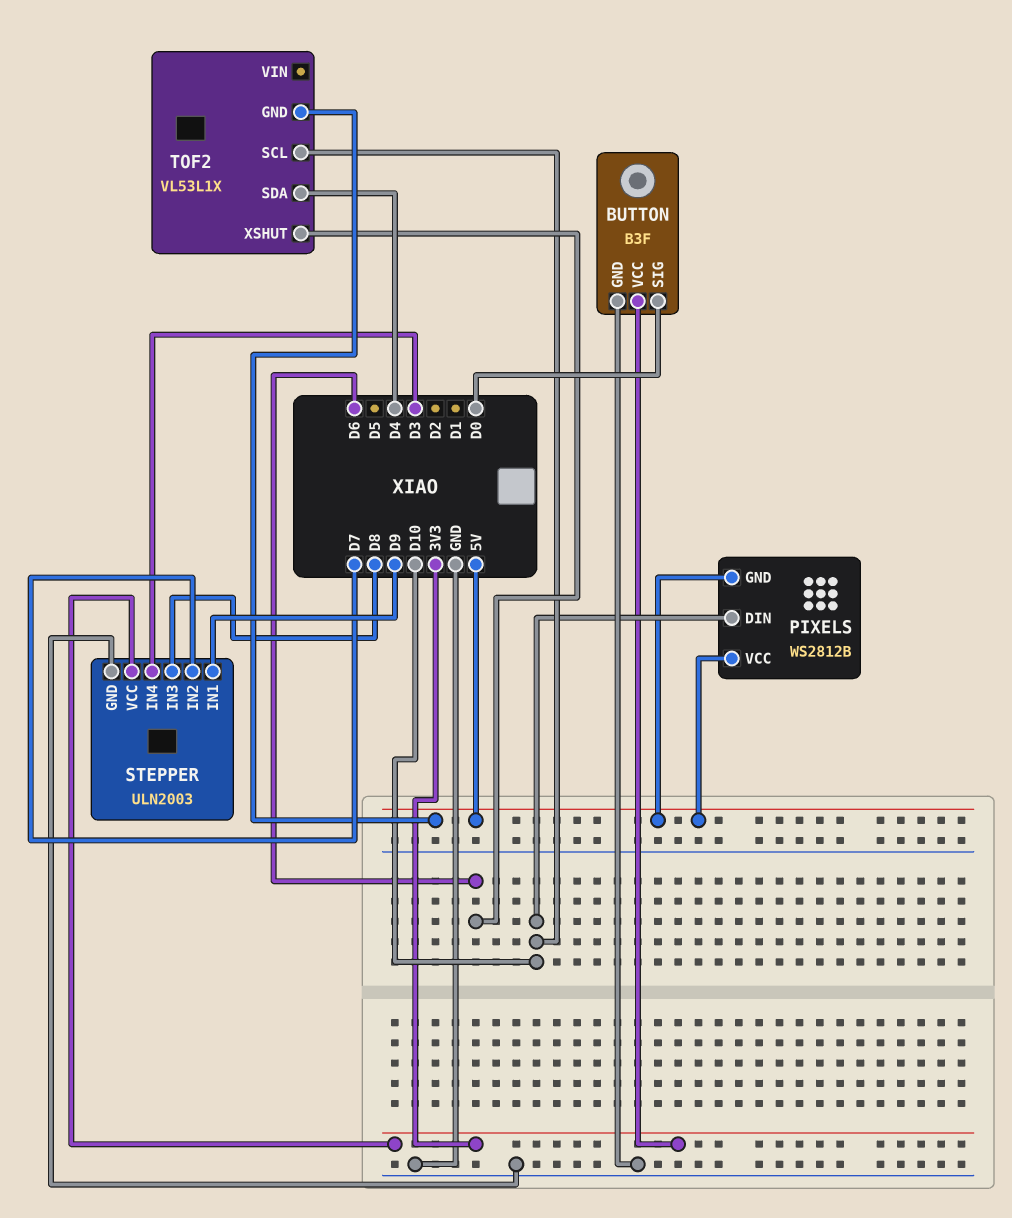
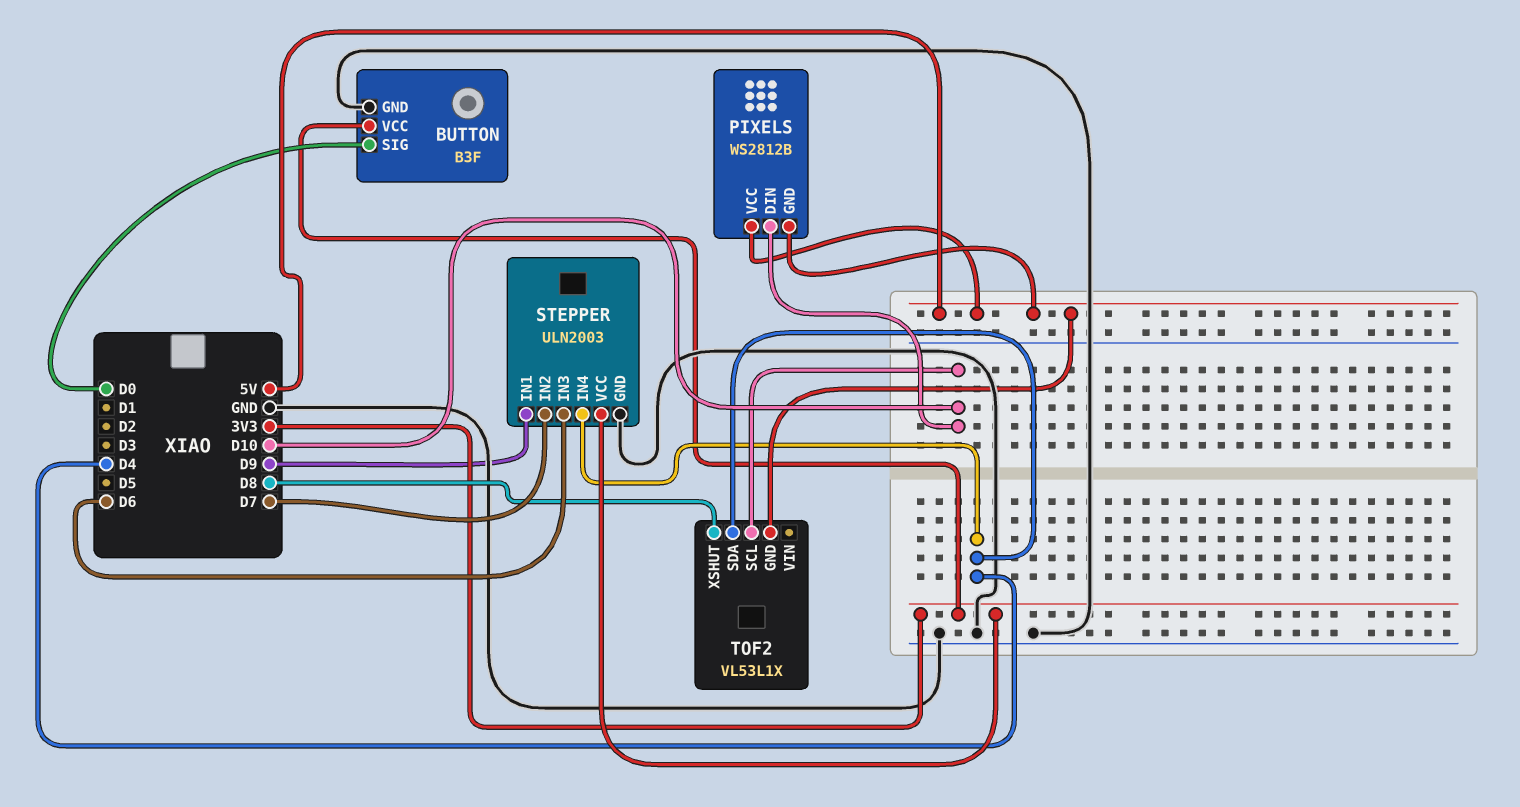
STEPPER pin IN3: D8 -> D6
STEPPER pin IN4: D3 -> D4
TOF2 pin XSHUT: D6 -> D8

